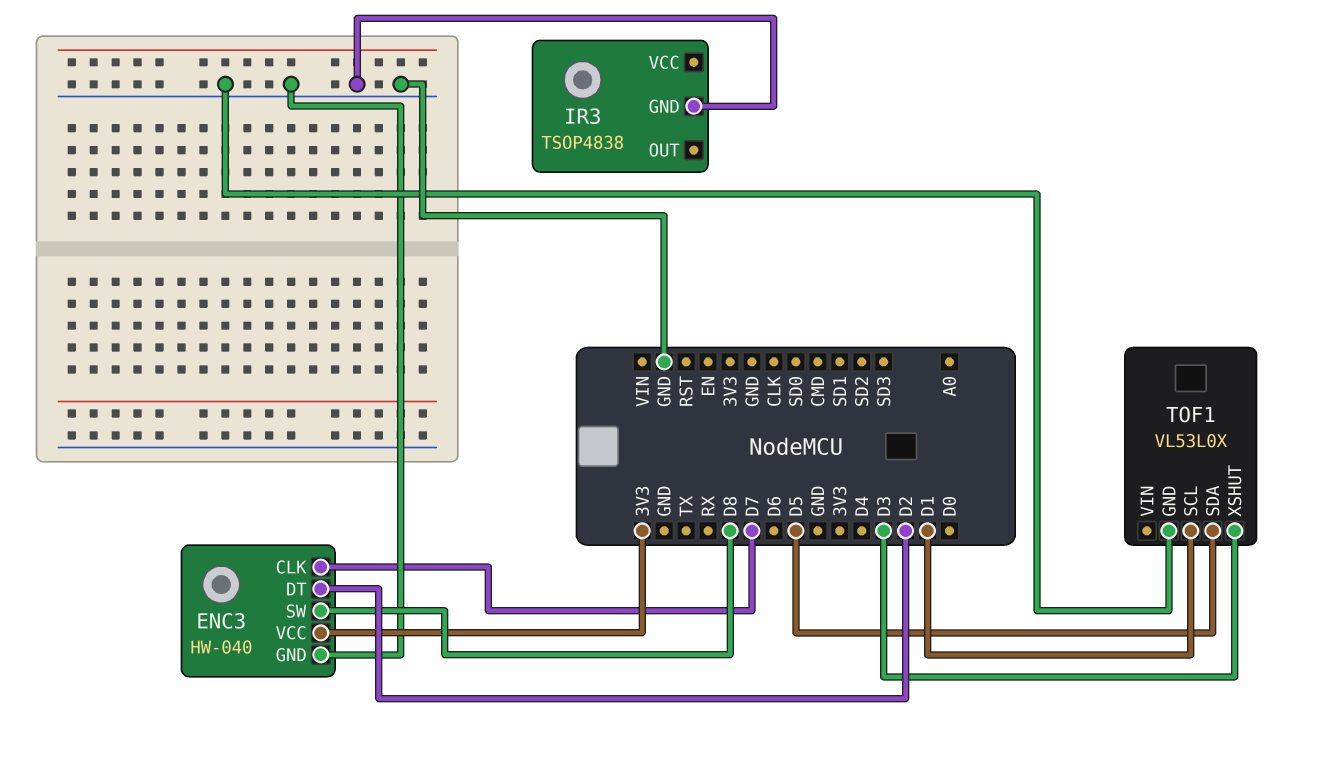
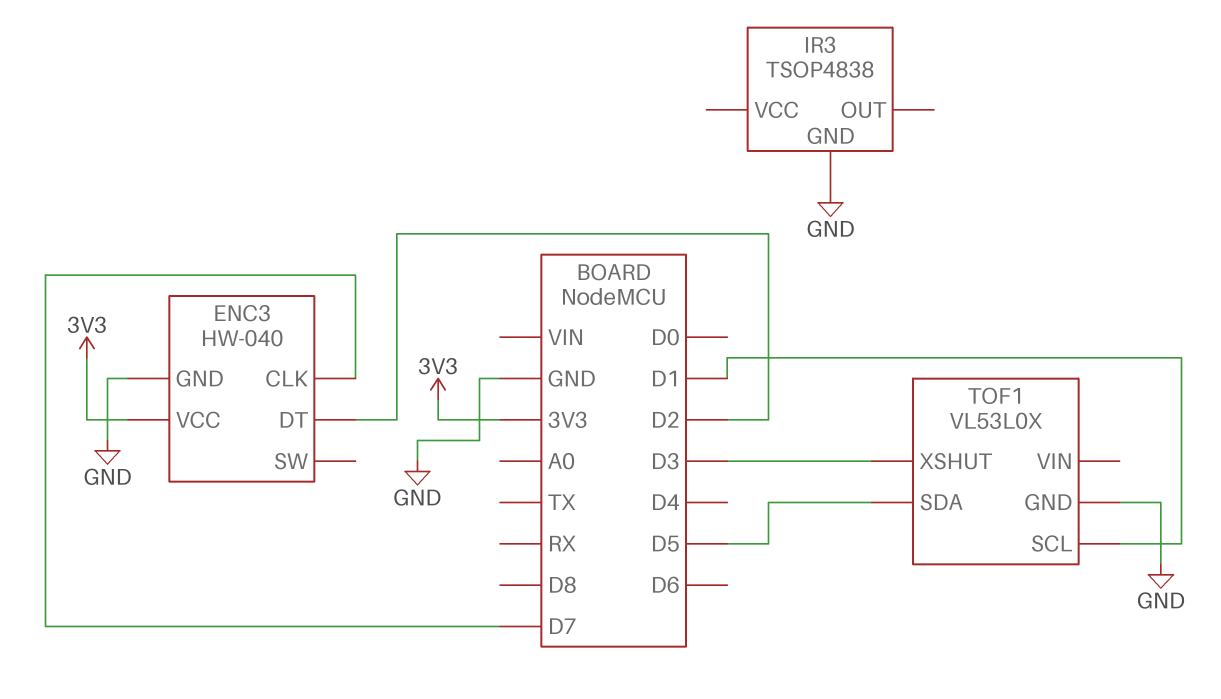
ENC3 pin SW: D8 -> none

